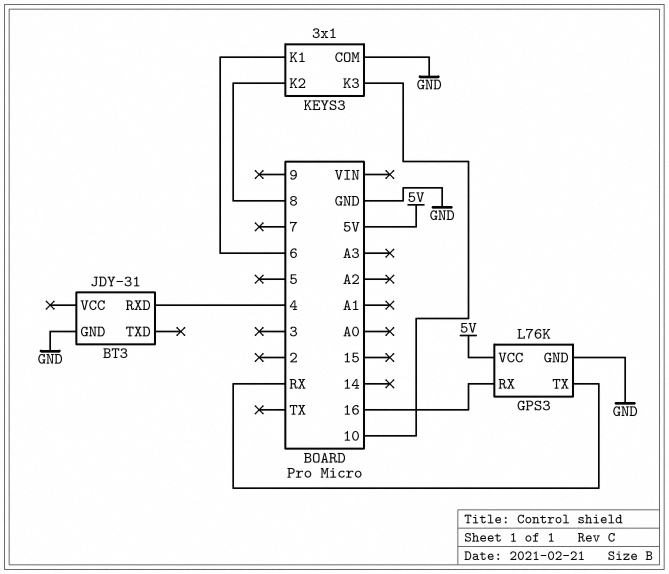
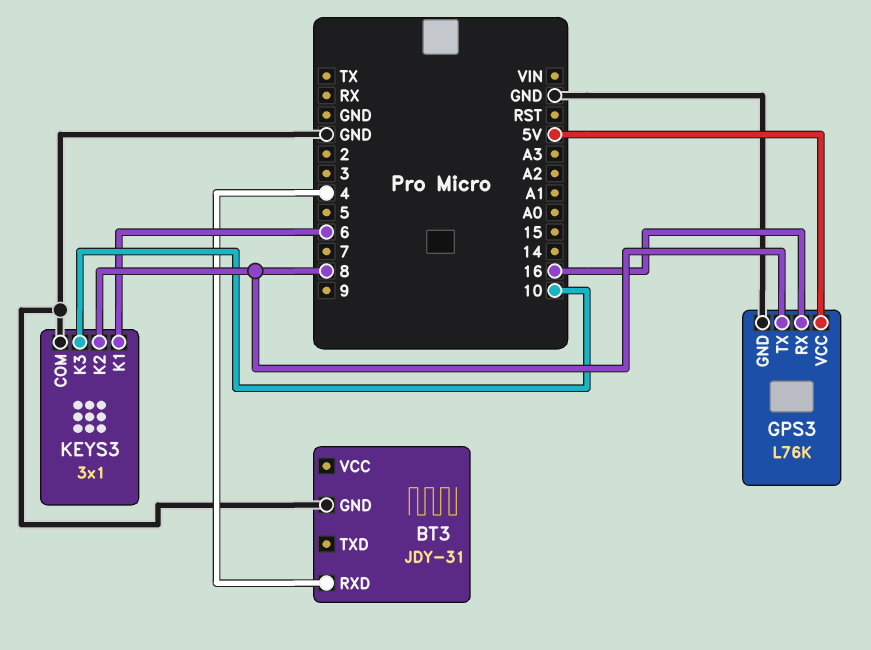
GPS3 pin TX: RX -> 8

